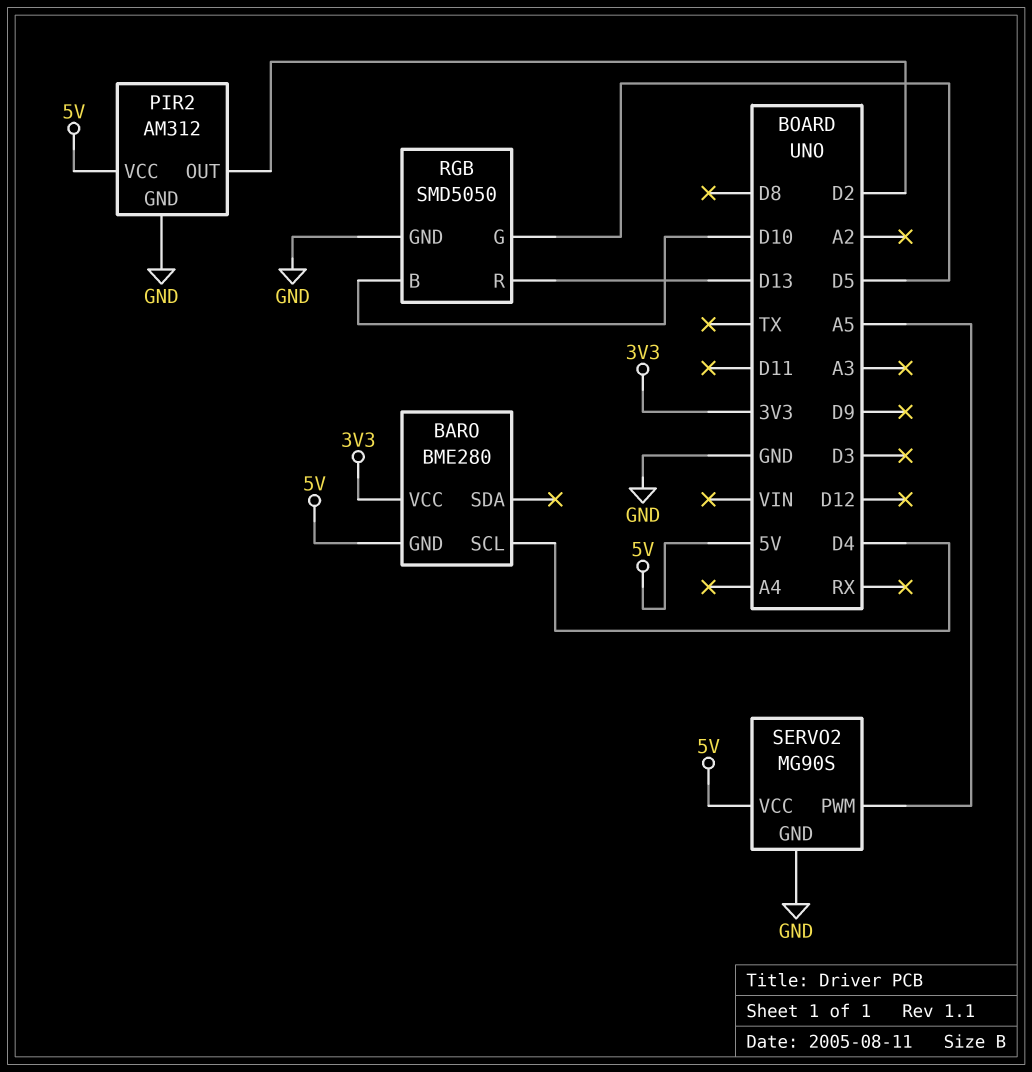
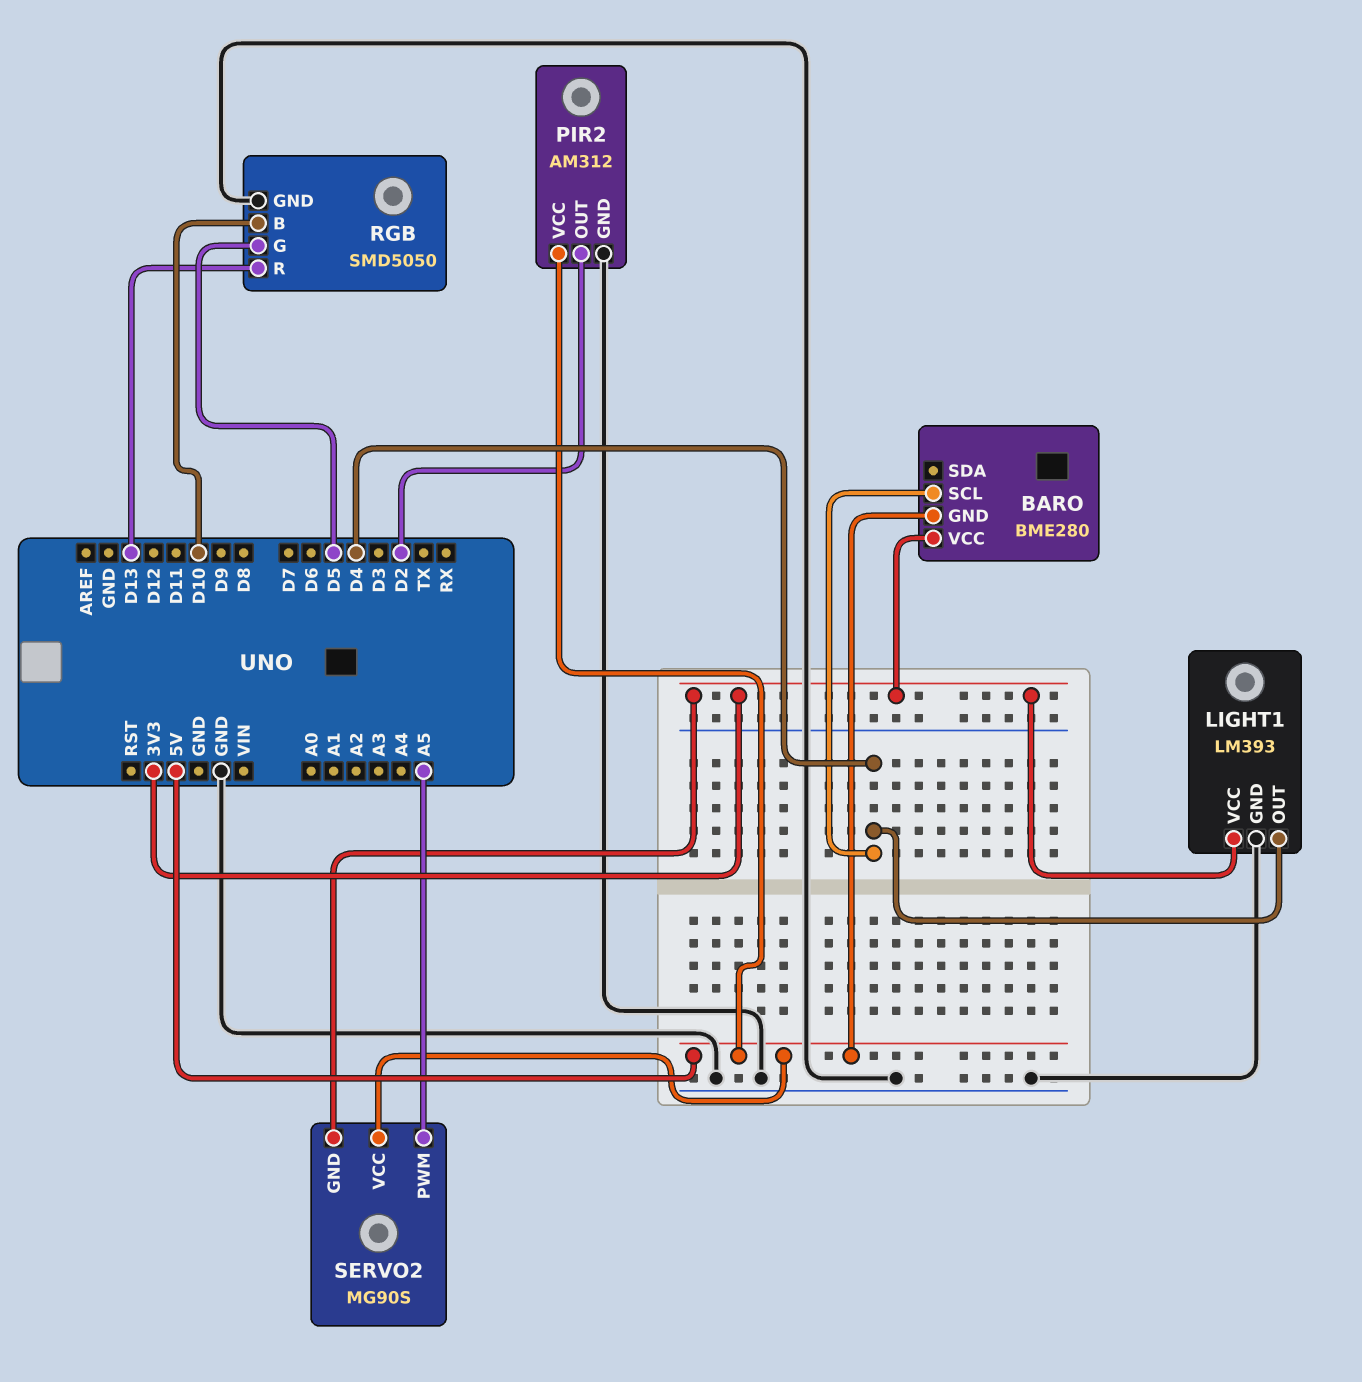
LIGHT1: none -> LM393
LIGHT1 pin GND: none -> GND
LIGHT1 pin OUT: none -> D4
LIGHT1 pin VCC: none -> 3V3
SERVO2 pin GND: GND -> 3V3

